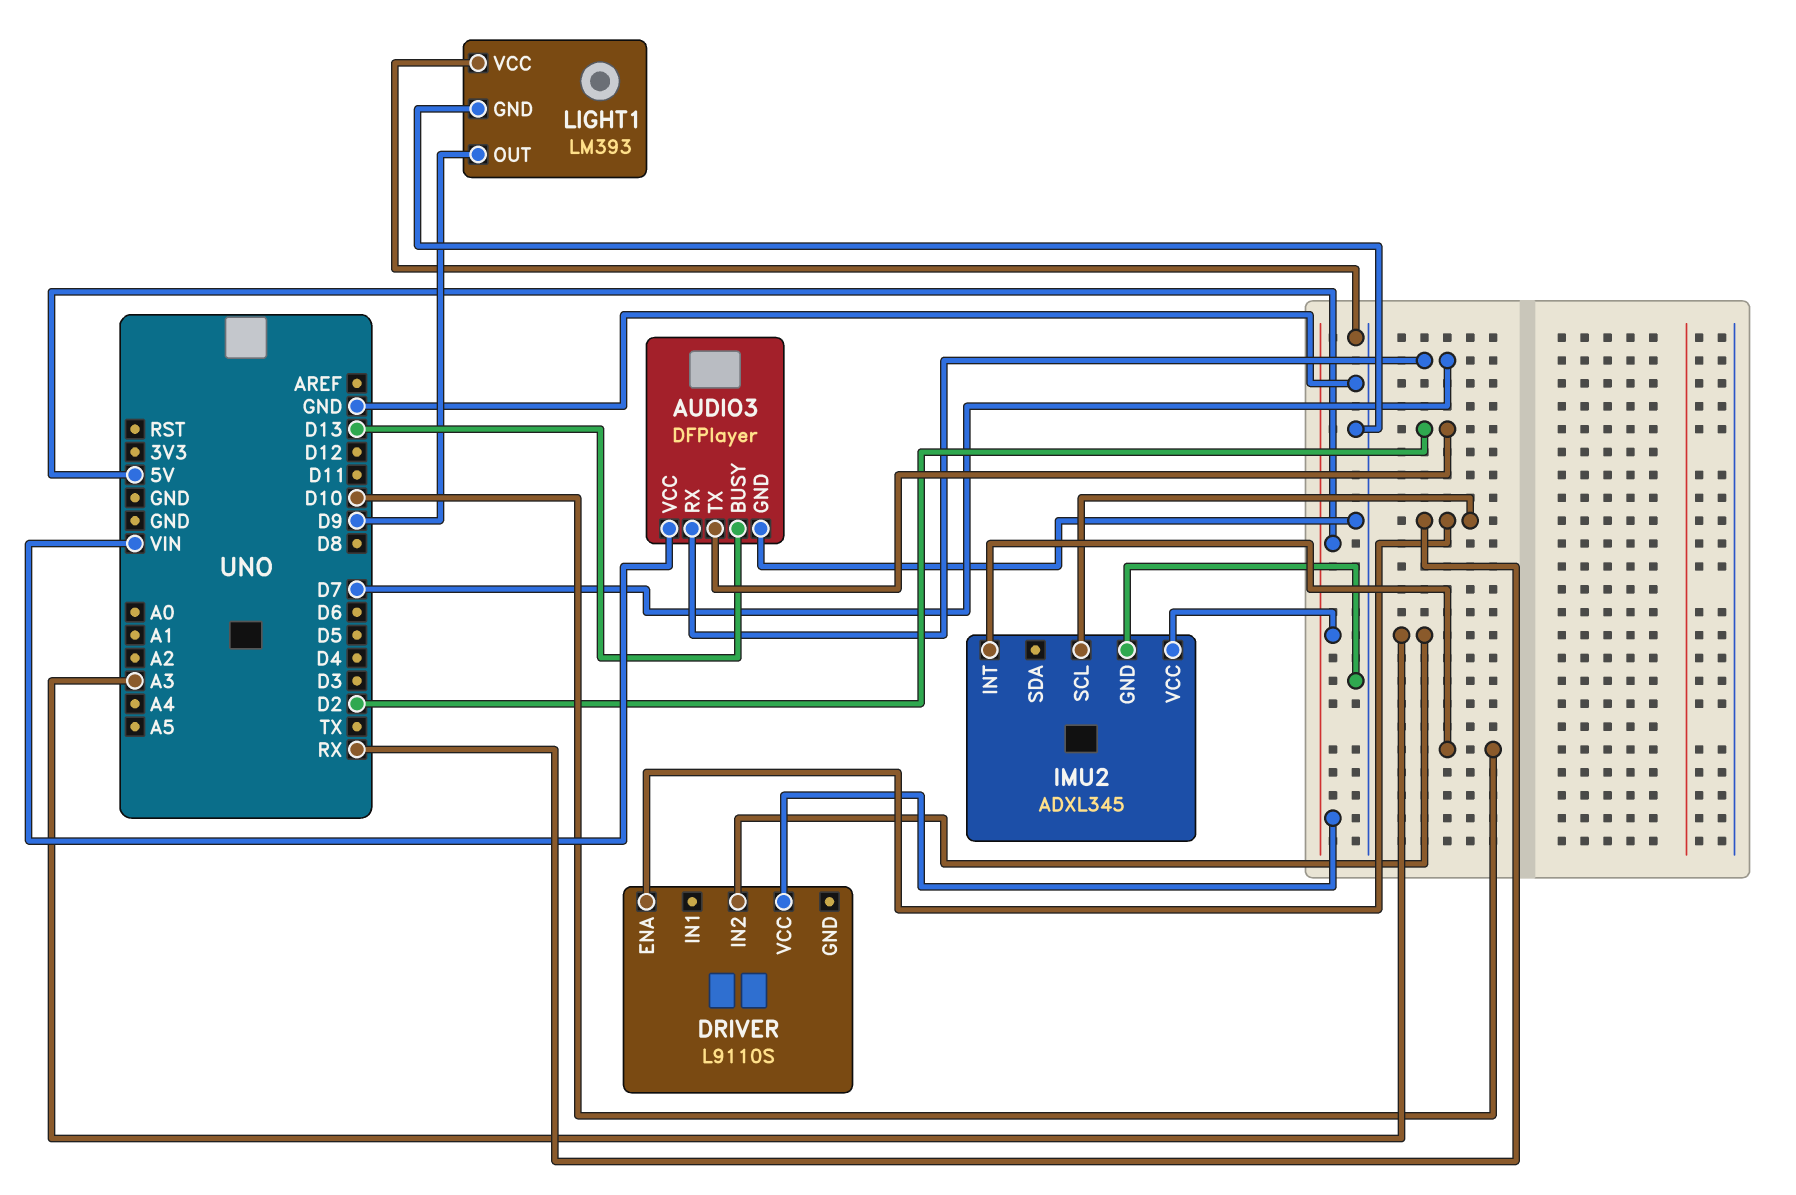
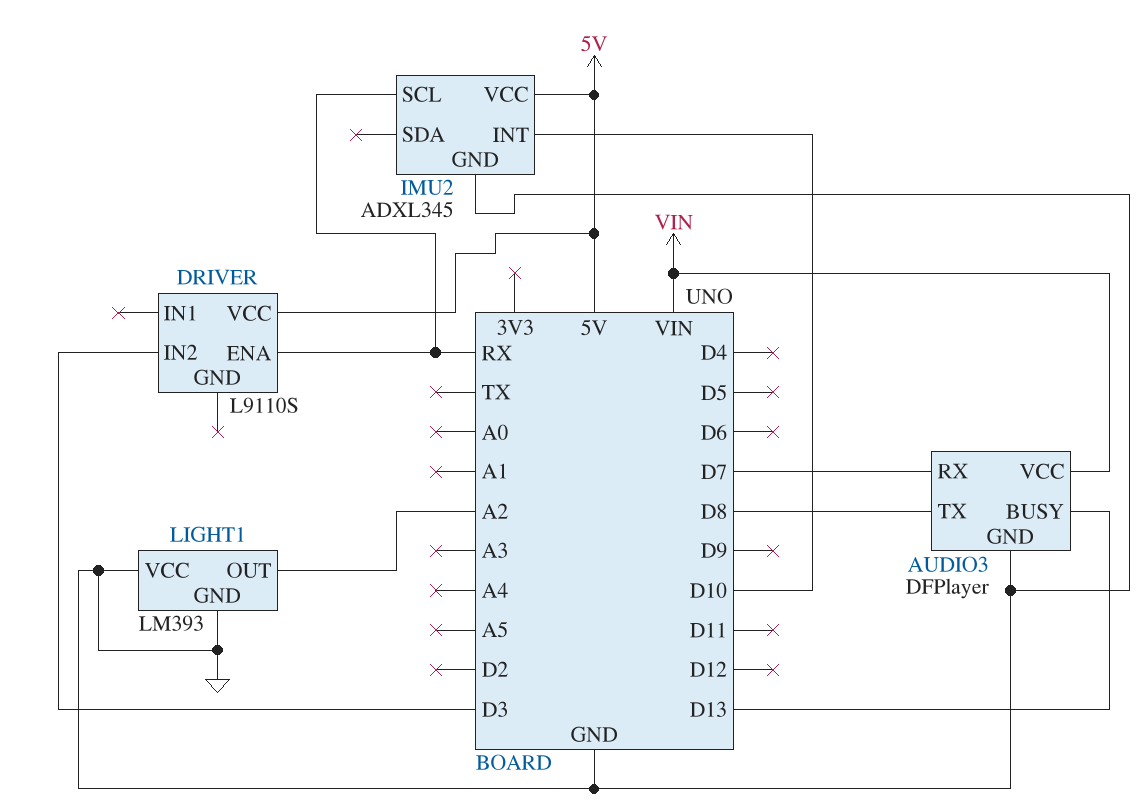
AUDIO3 pin TX: D2 -> D8
DRIVER pin IN2: A3 -> D3
LIGHT1 pin OUT: D9 -> A2

